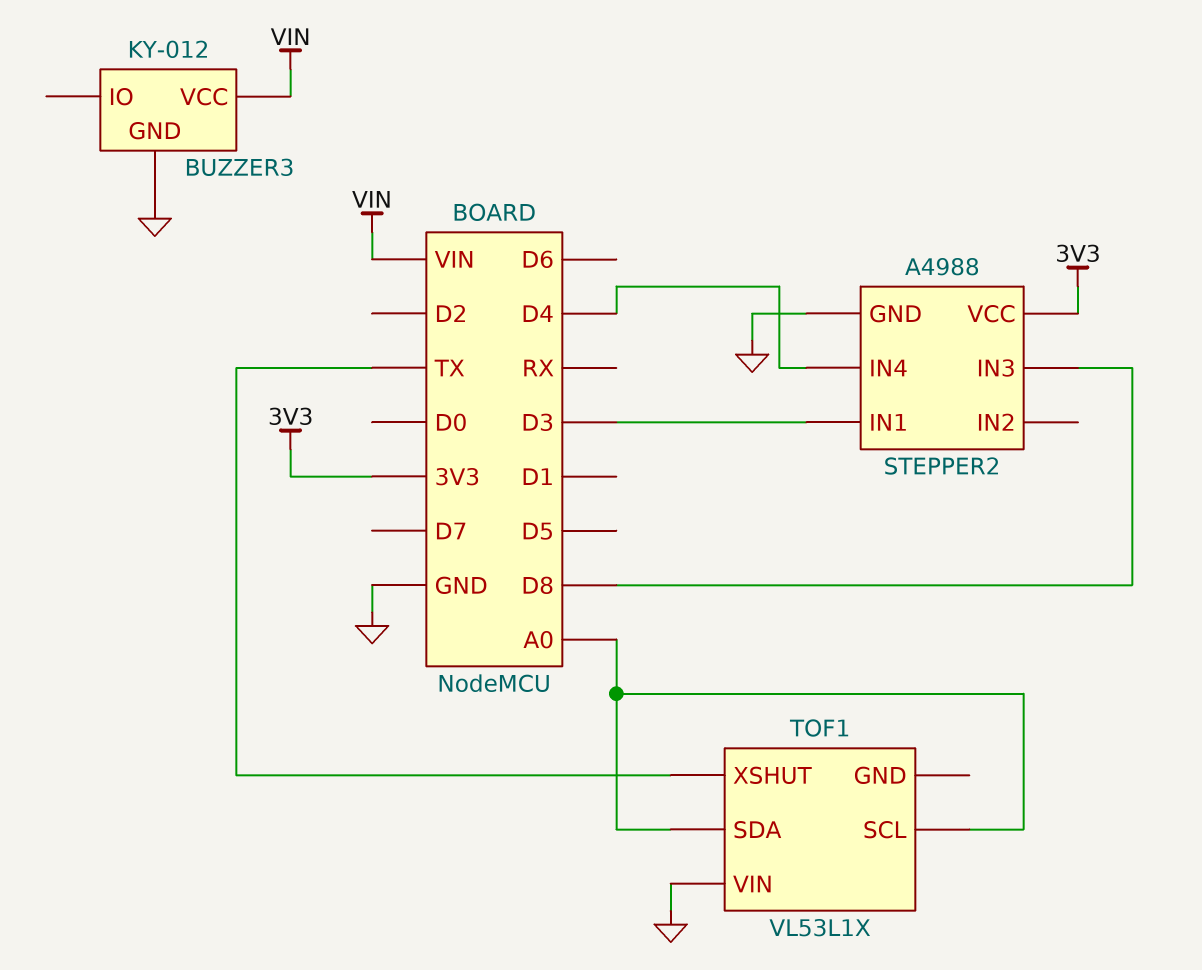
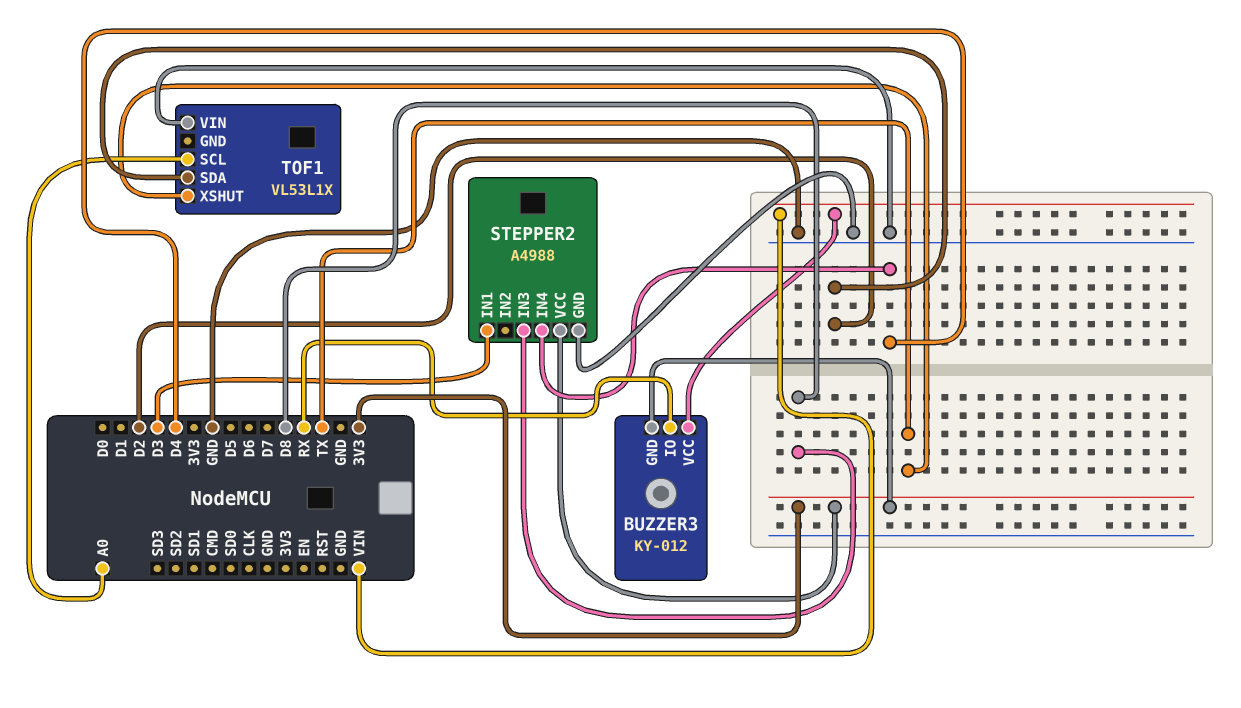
BUZZER3 pin GND: GND -> 3V3
BUZZER3 pin IO: none -> RX
TOF1 pin SDA: A0 -> D2

